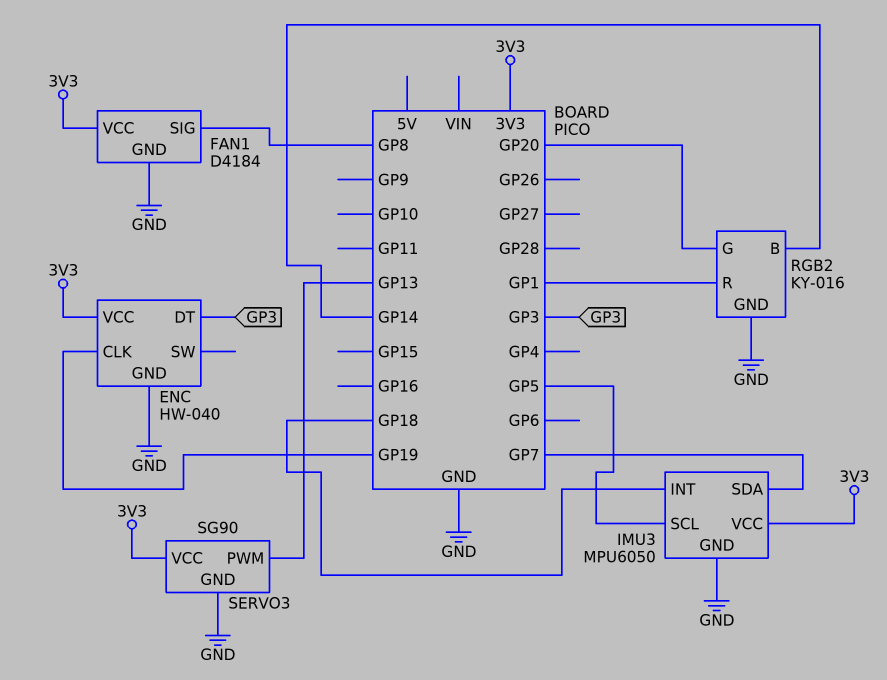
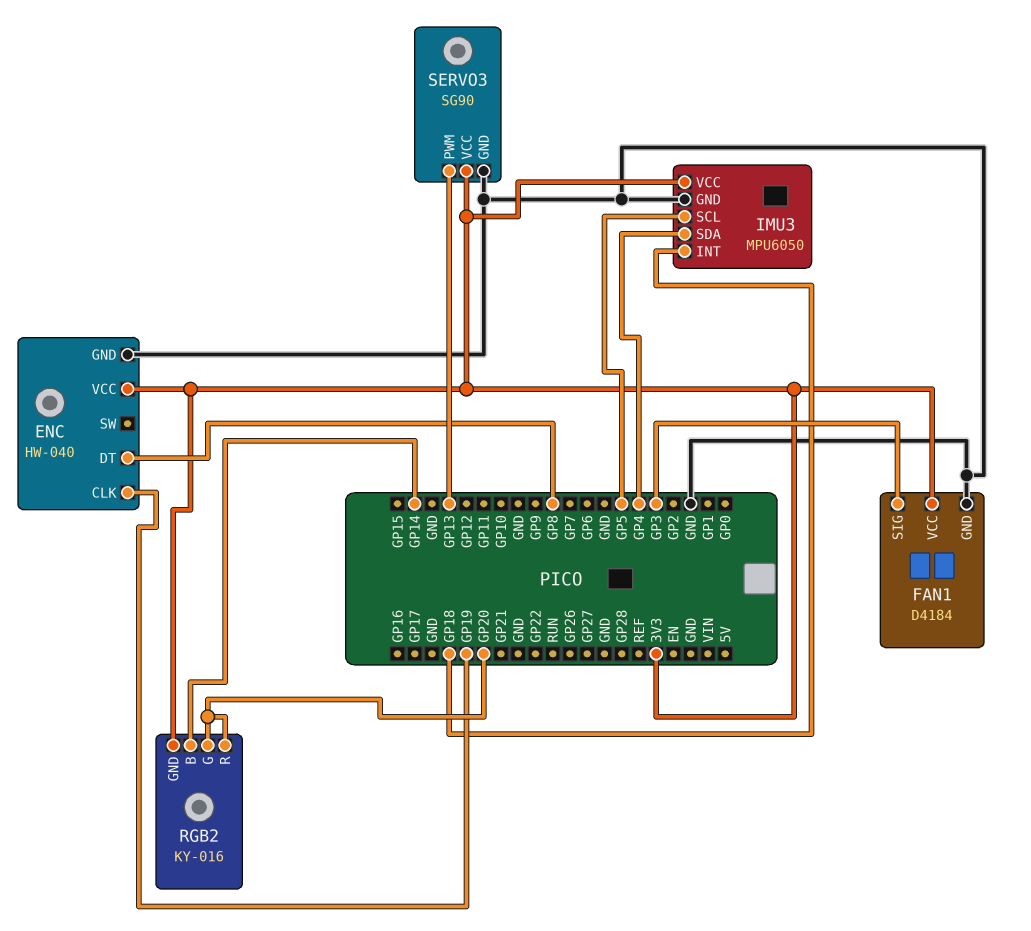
ENC pin DT: GP3 -> GP8
FAN1 pin SIG: GP8 -> GP3
IMU3 pin SDA: GP7 -> GP4
RGB2 pin GND: GND -> 3V3
RGB2 pin R: GP1 -> GP20

